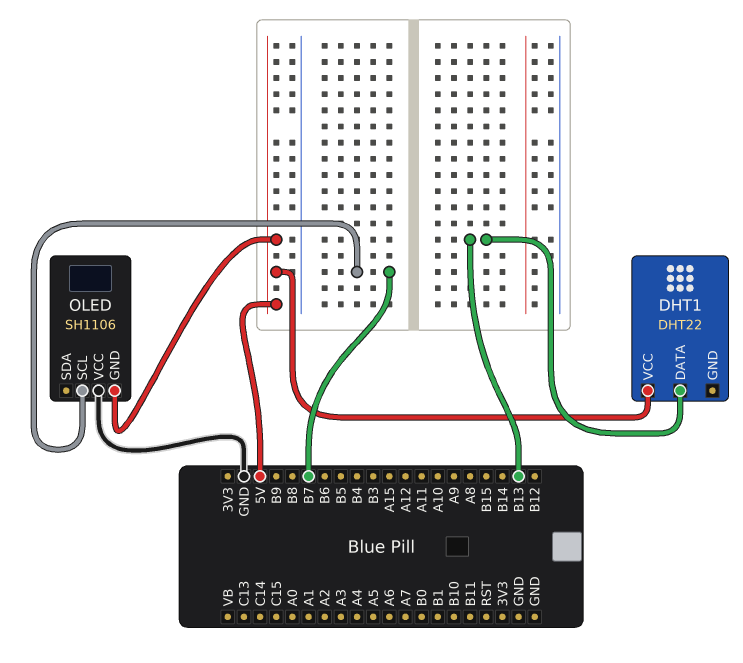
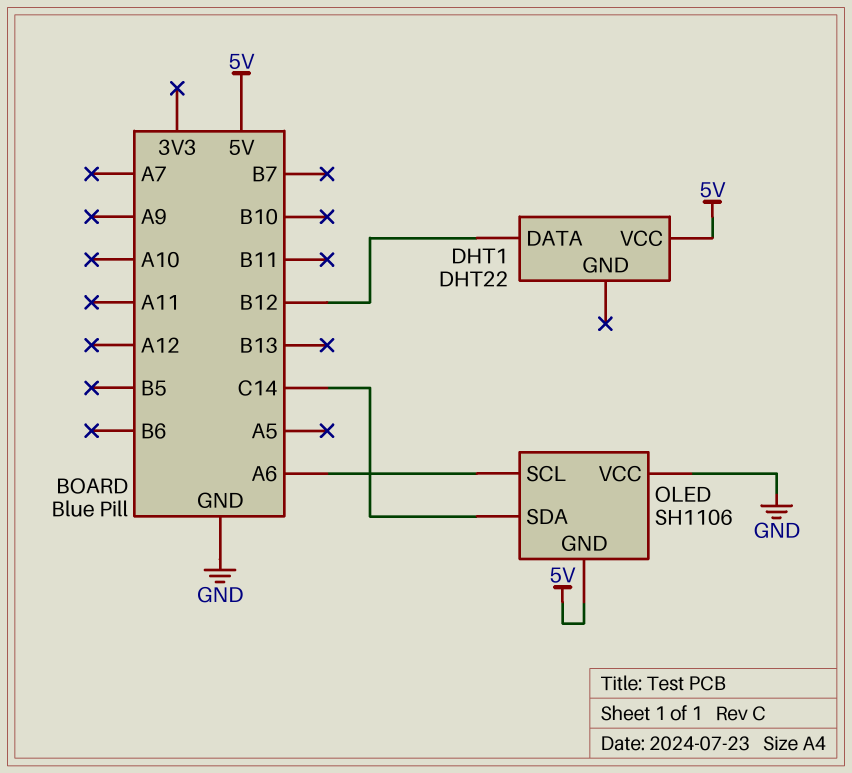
DHT1 pin DATA: B13 -> B12
OLED pin SCL: B7 -> A6
OLED pin SDA: none -> C14

